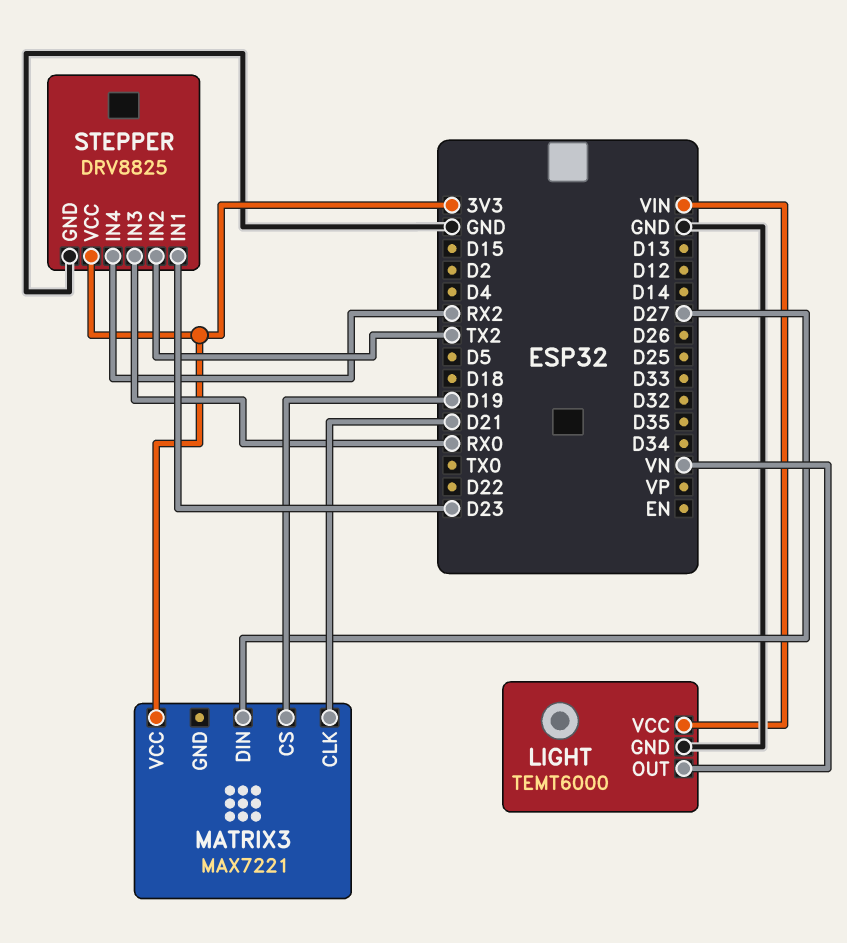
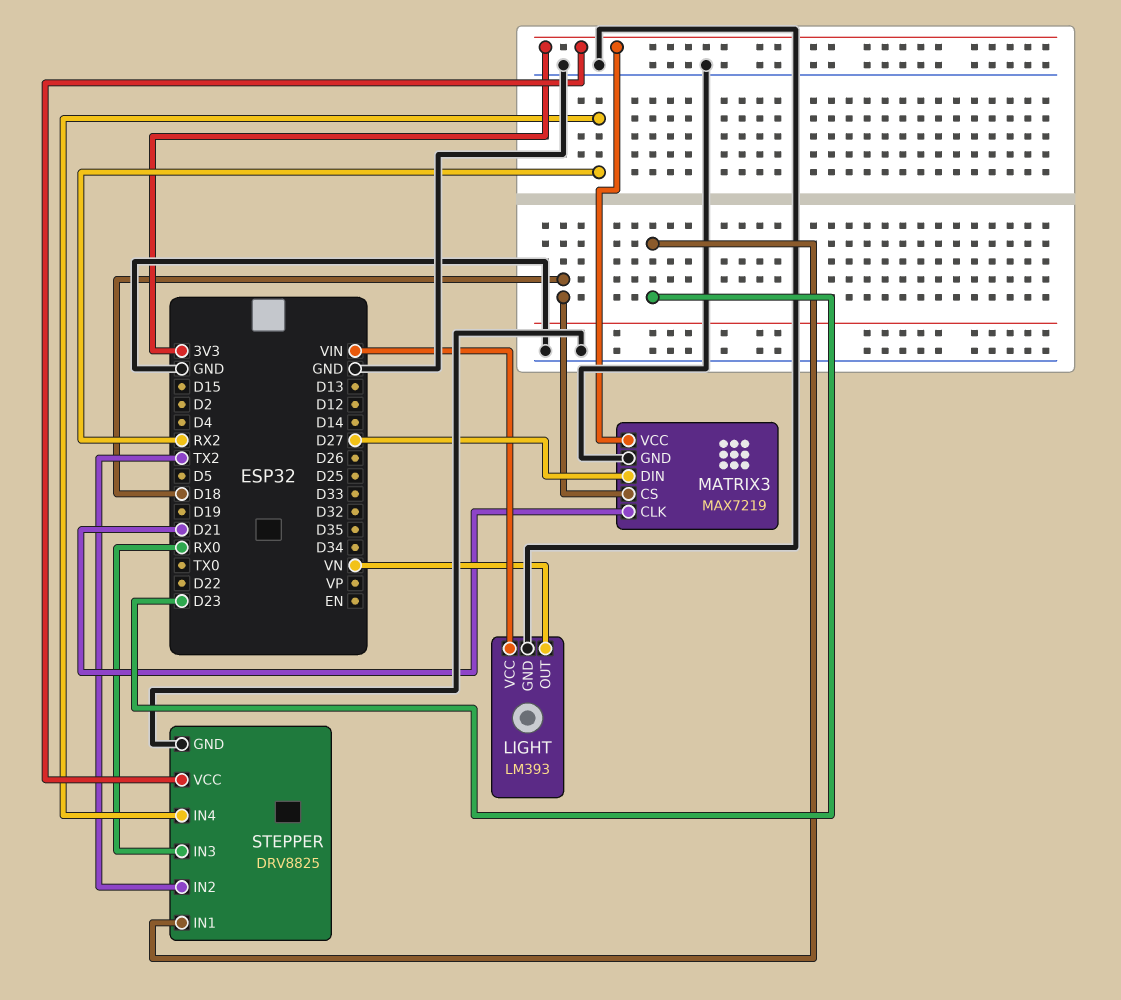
LIGHT: TEMT6000 -> LM393
MATRIX3: MAX7221 -> MAX7219
MATRIX3 pin CS: D19 -> D18
MATRIX3 pin GND: none -> GND

